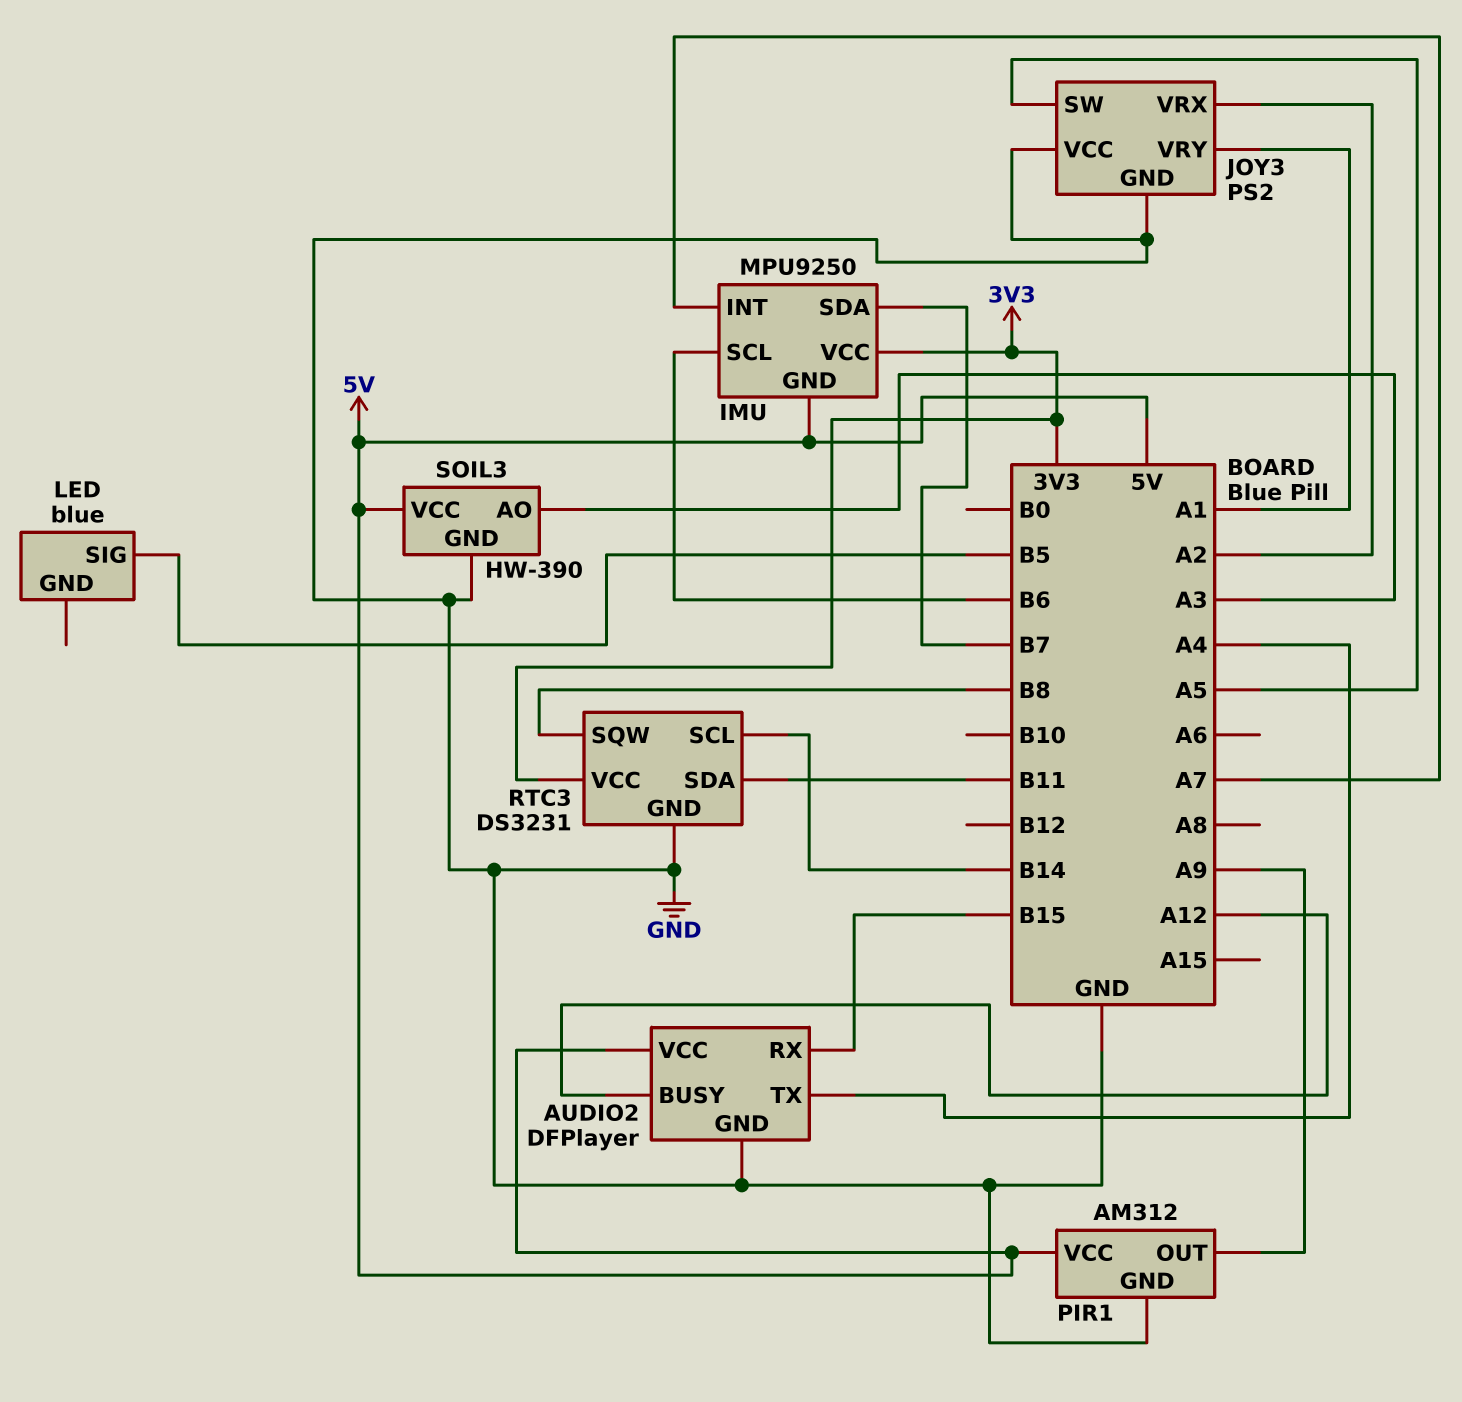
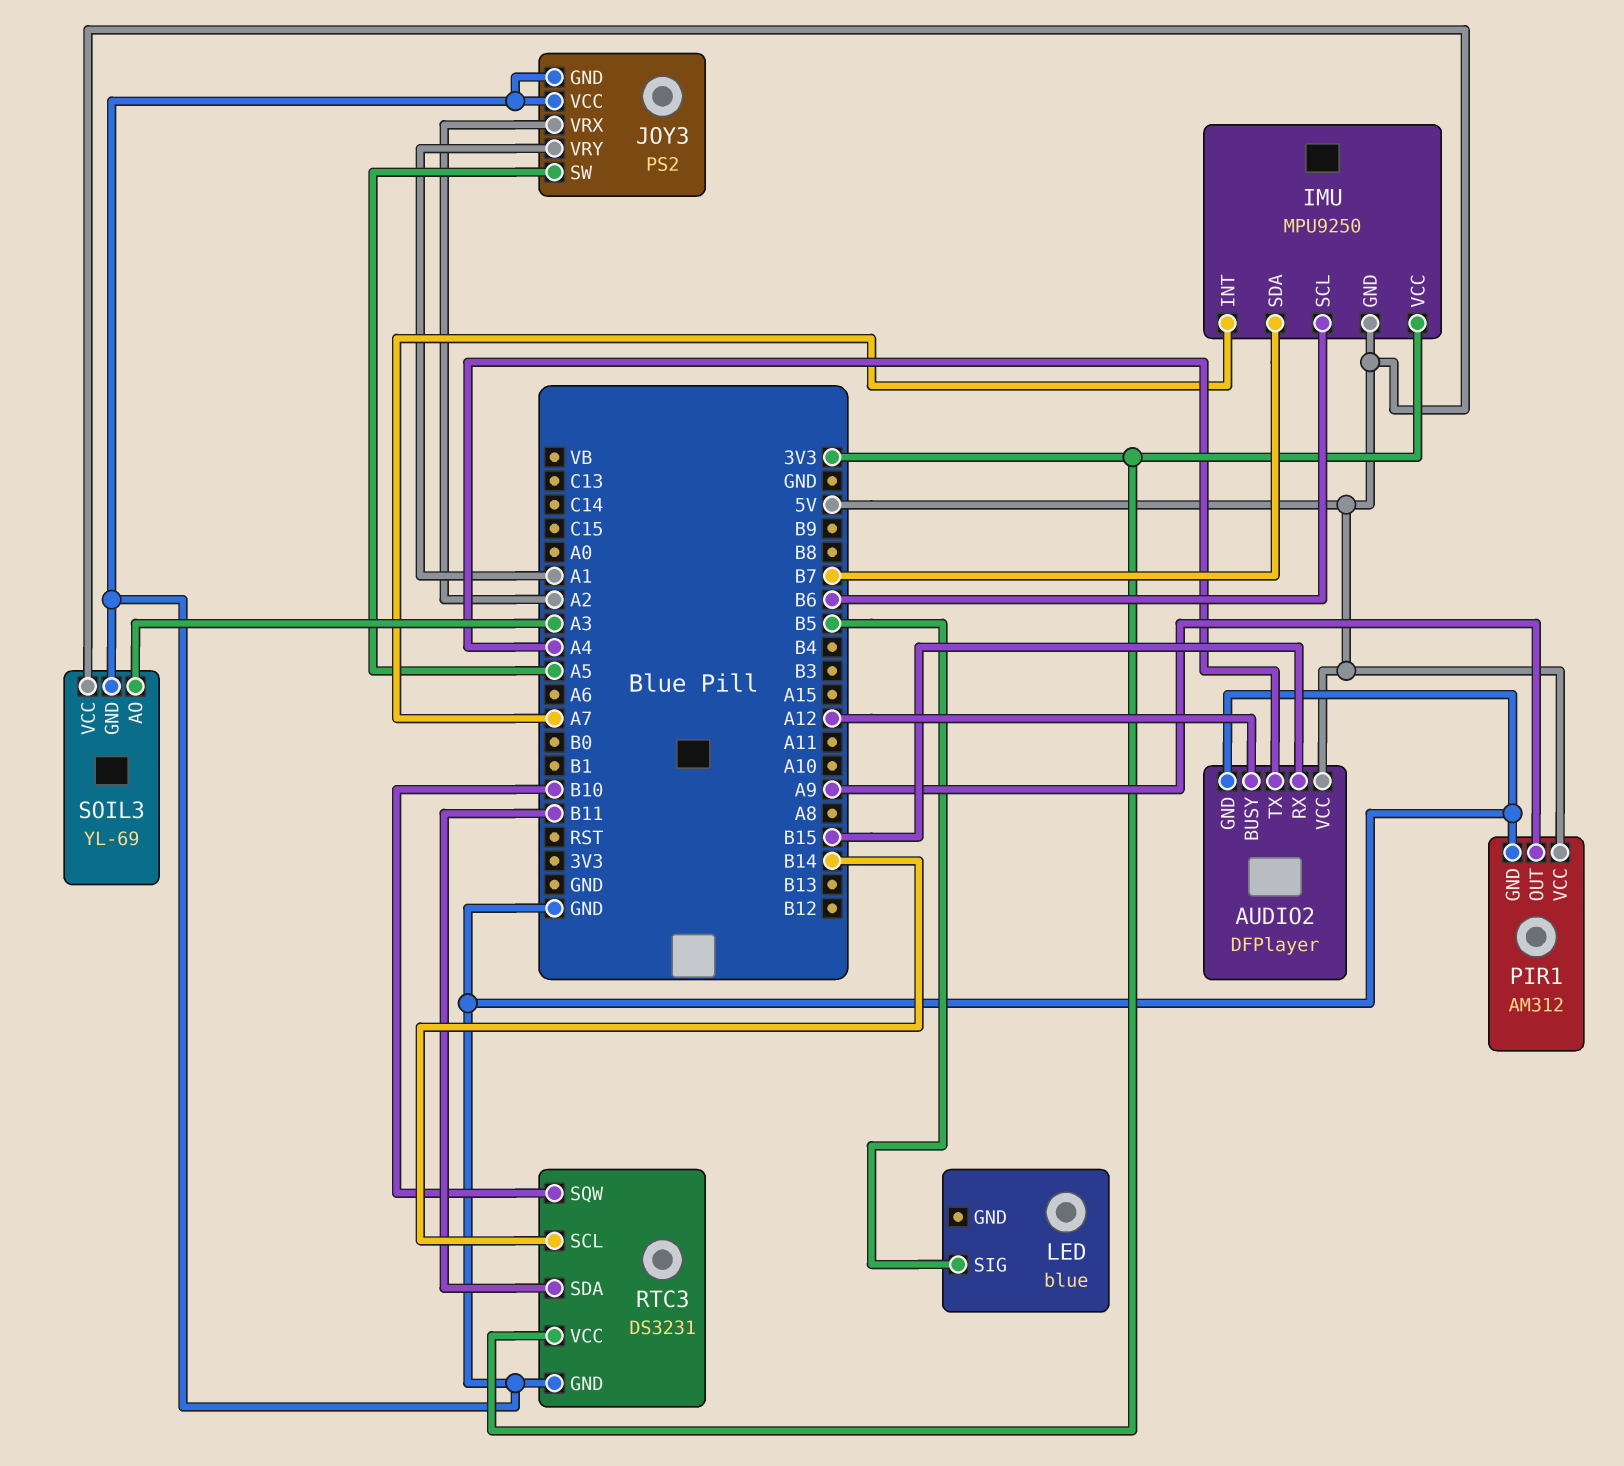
RTC3 pin SQW: B8 -> B10
SOIL3: HW-390 -> YL-69

